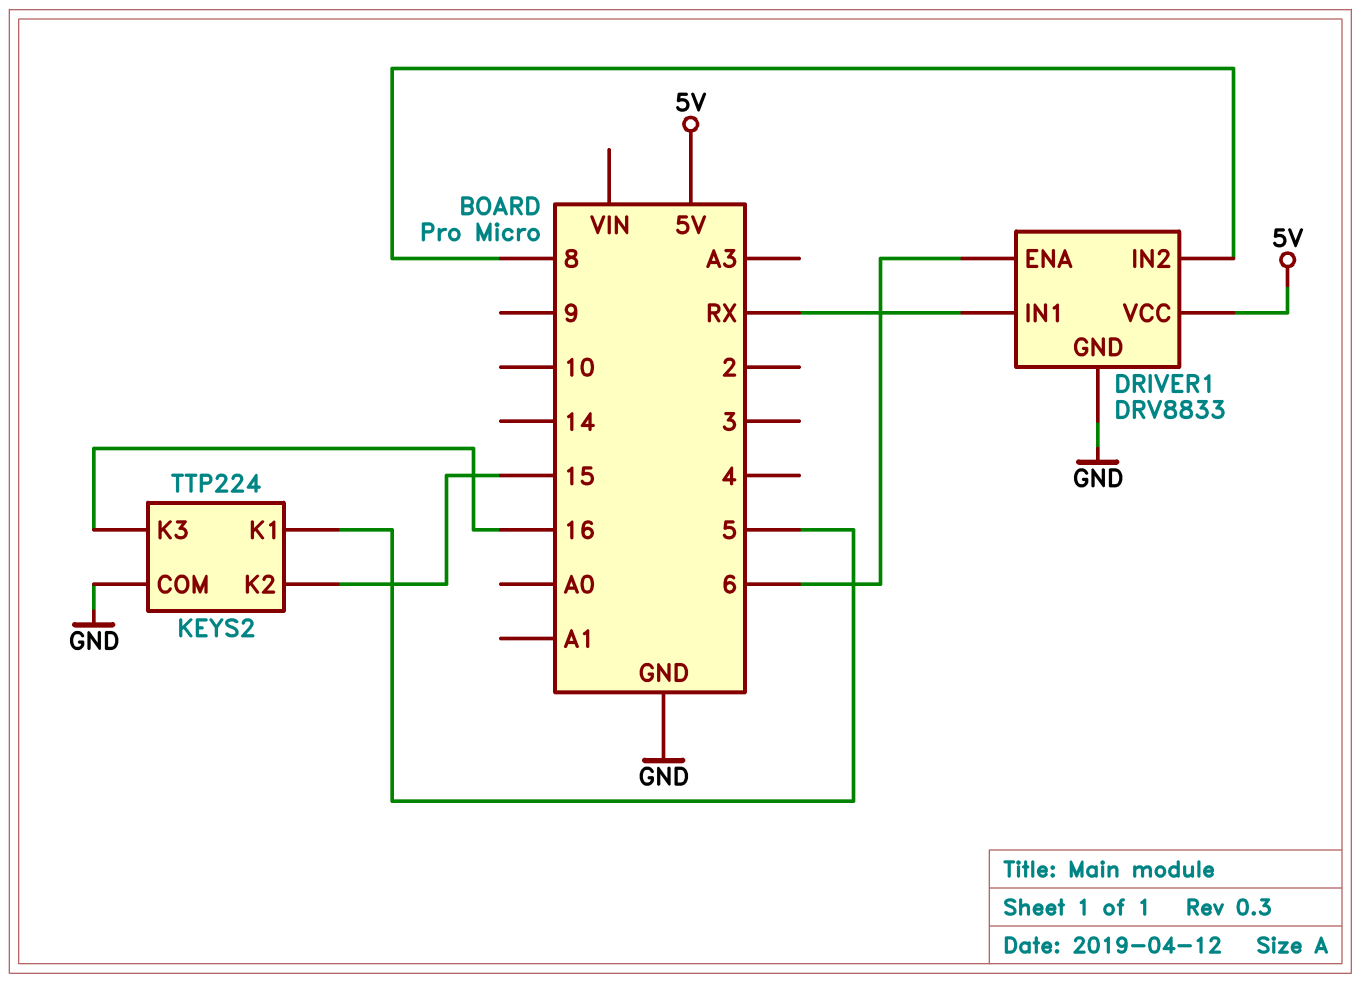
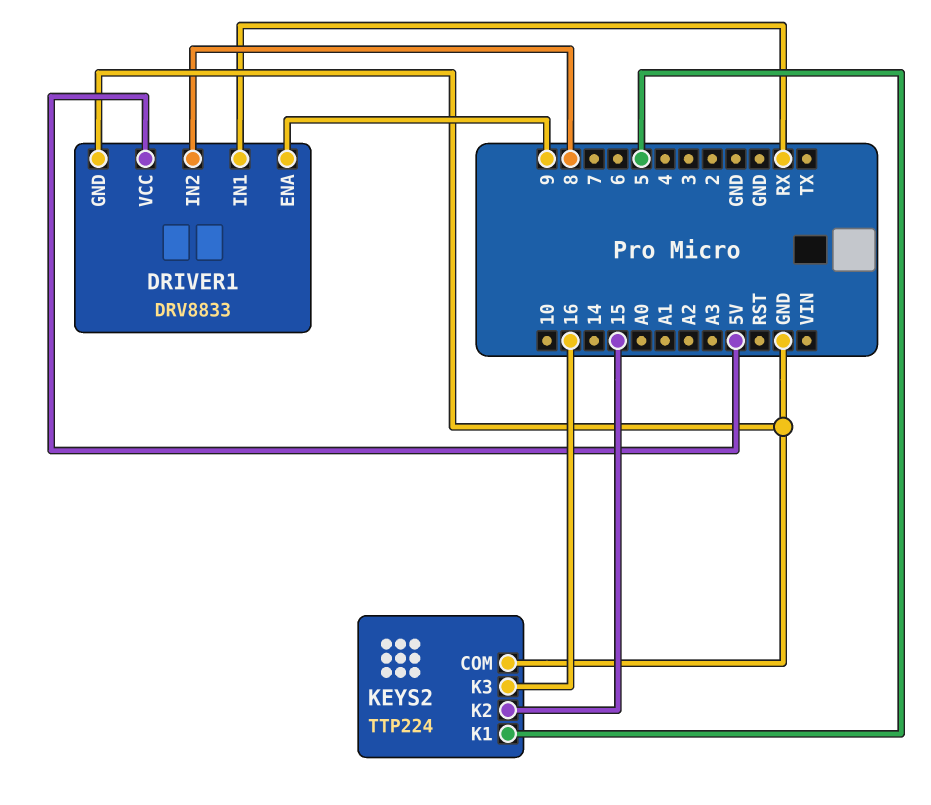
DRIVER1 pin ENA: 6 -> 9

